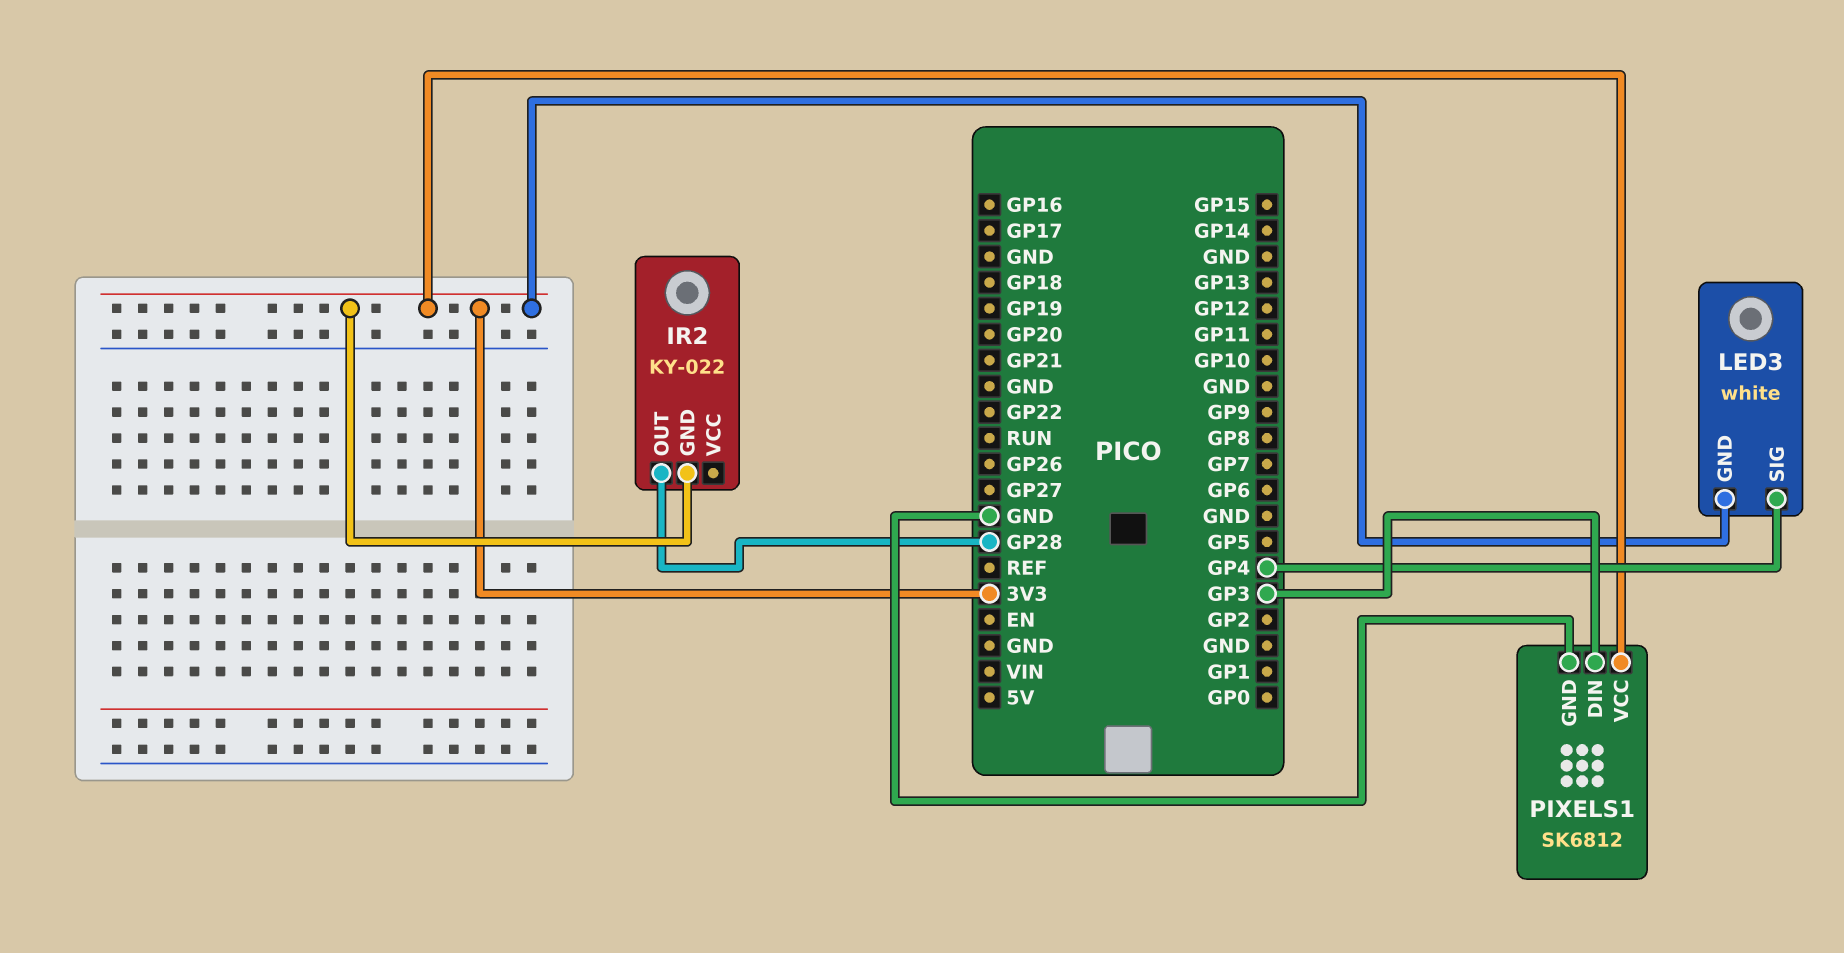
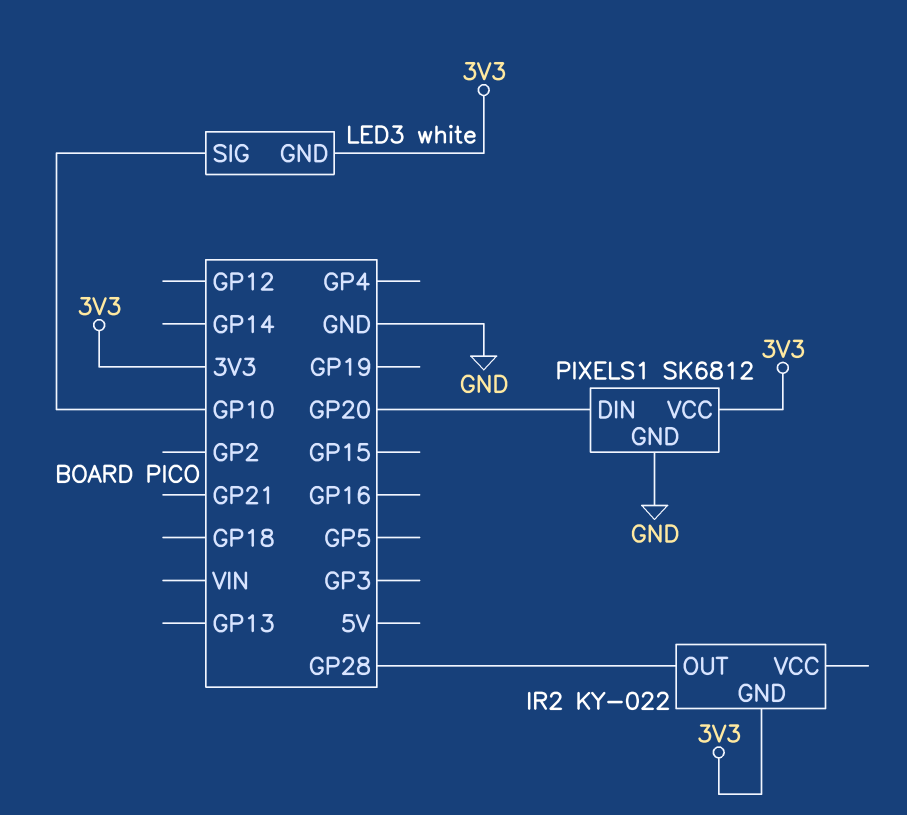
LED3 pin SIG: GP4 -> GP10
PIXELS1 pin DIN: GP3 -> GP20

